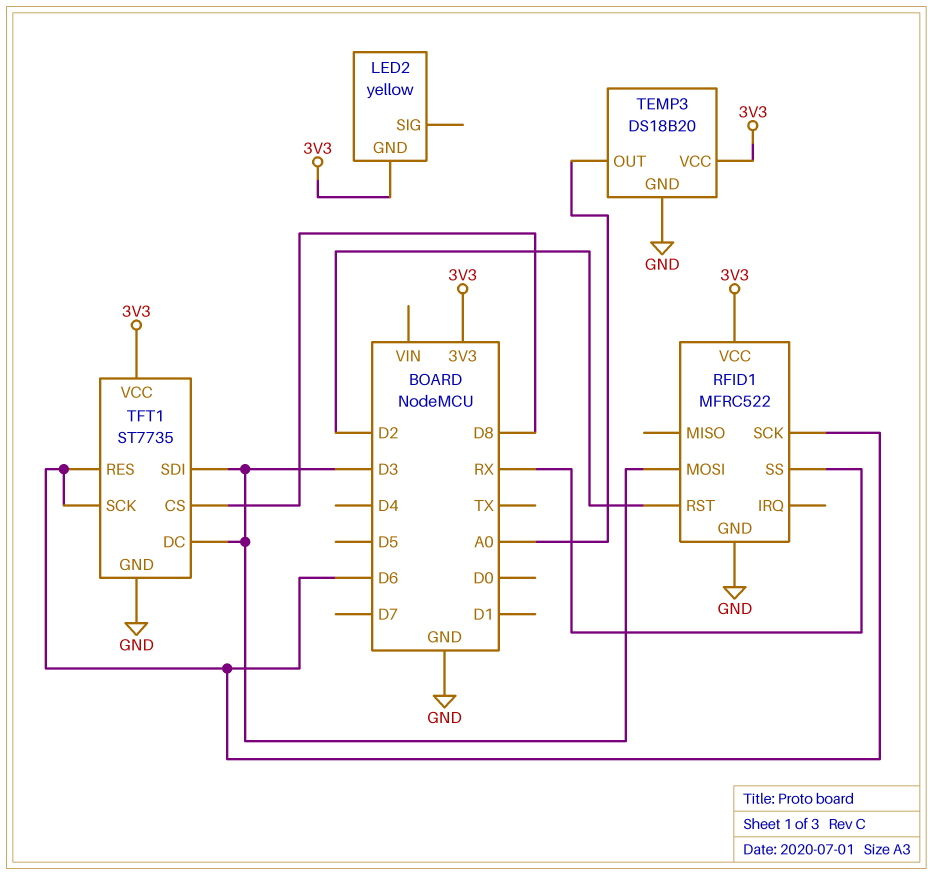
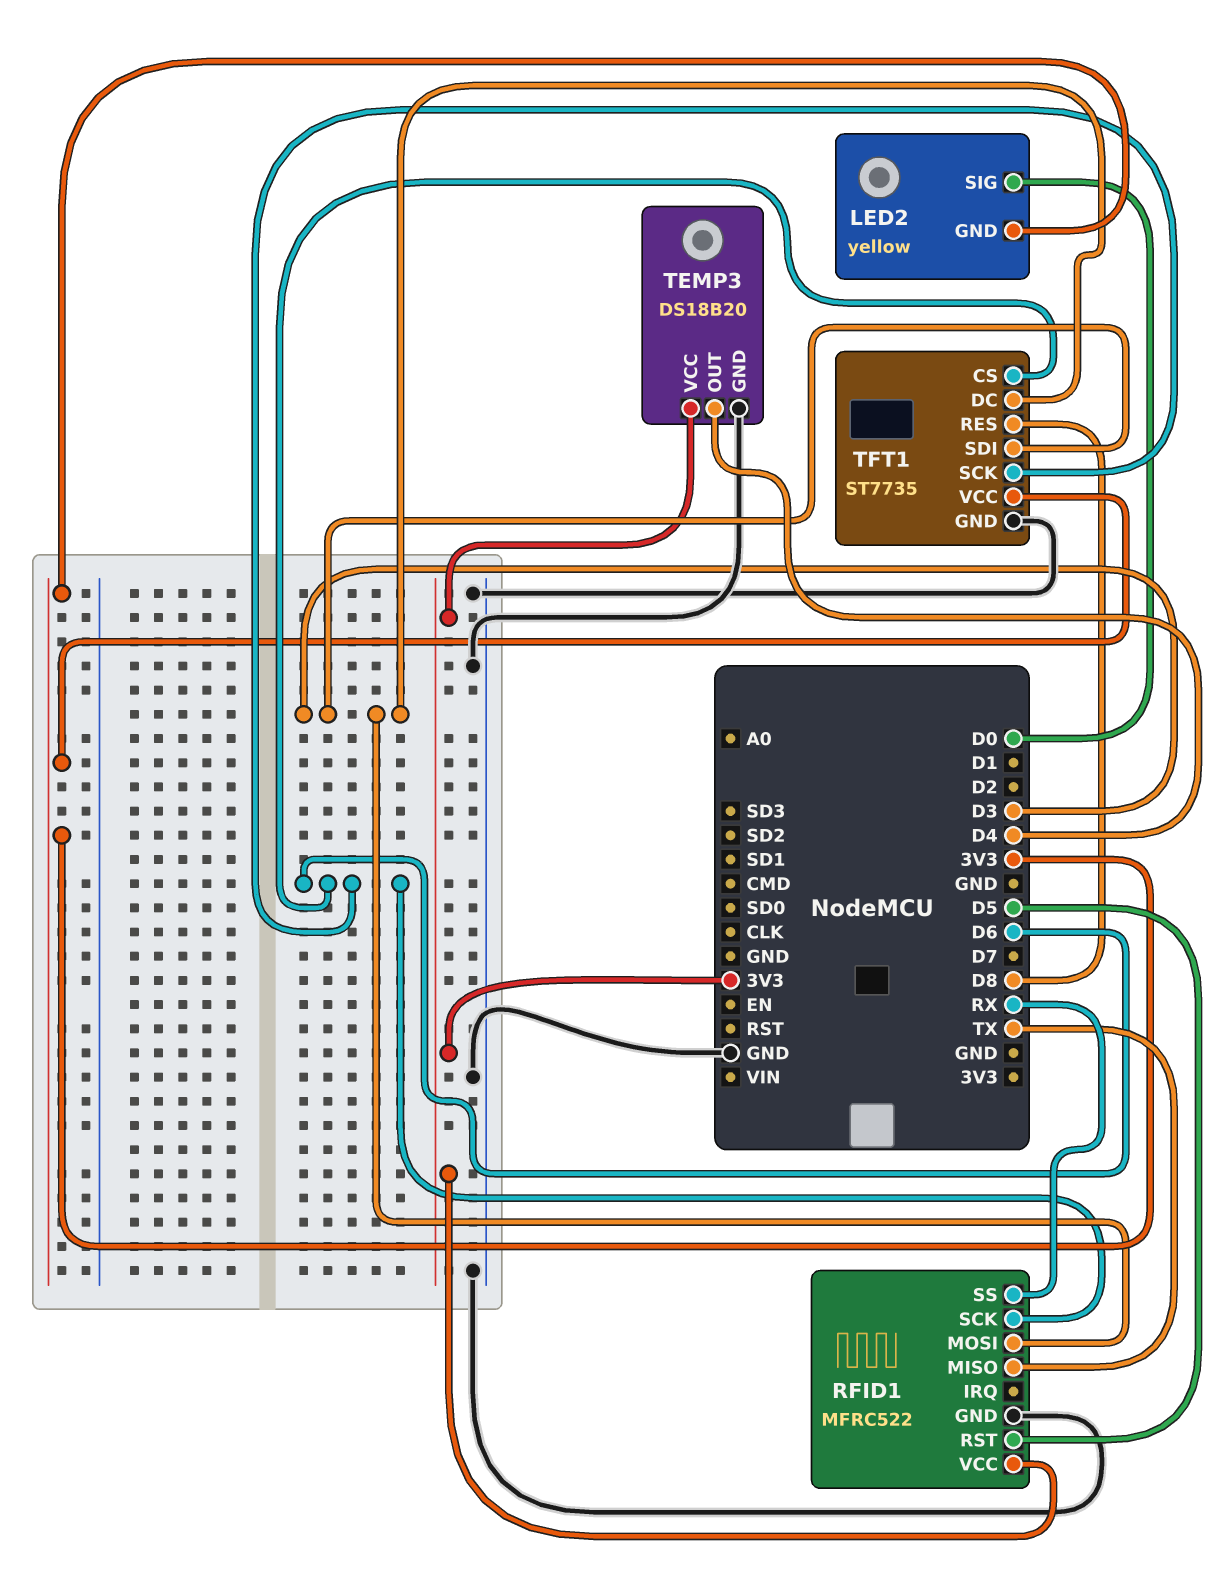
LED2 pin SIG: none -> D0
RFID1 pin MISO: none -> TX
RFID1 pin RST: D2 -> D5
TEMP3 pin OUT: A0 -> D4
TFT1 pin CS: D8 -> D6
TFT1 pin RES: D6 -> D8

